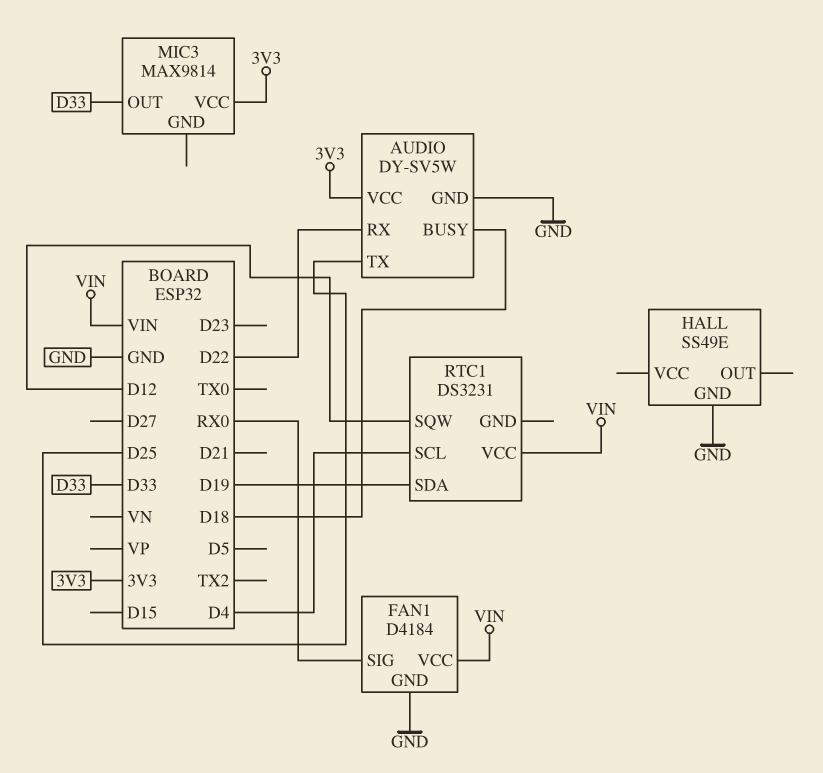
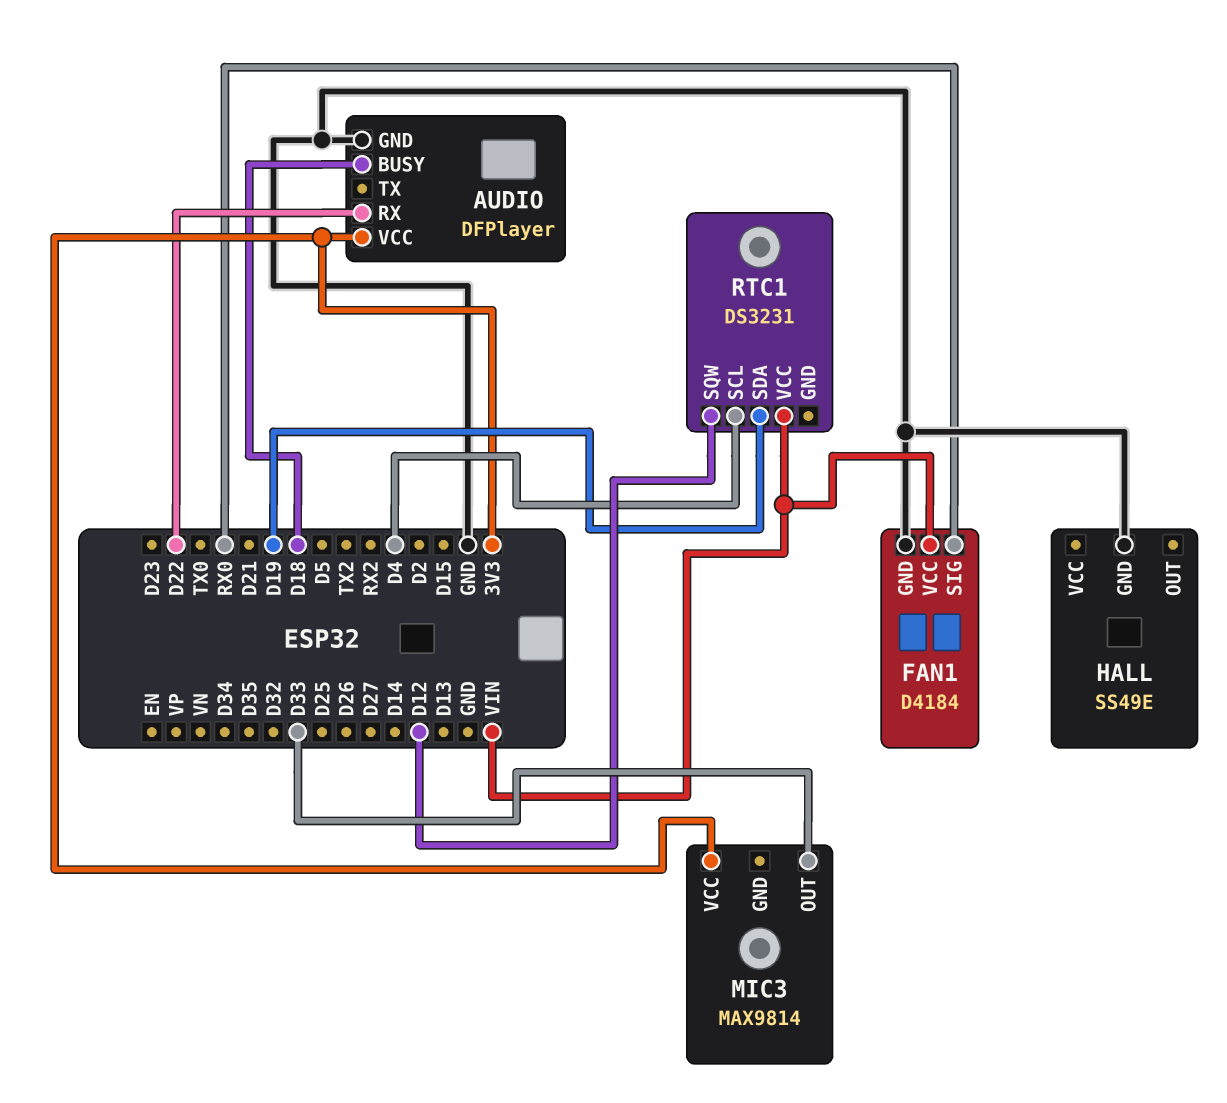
AUDIO: DY-SV5W -> DFPlayer
AUDIO pin TX: D25 -> none

